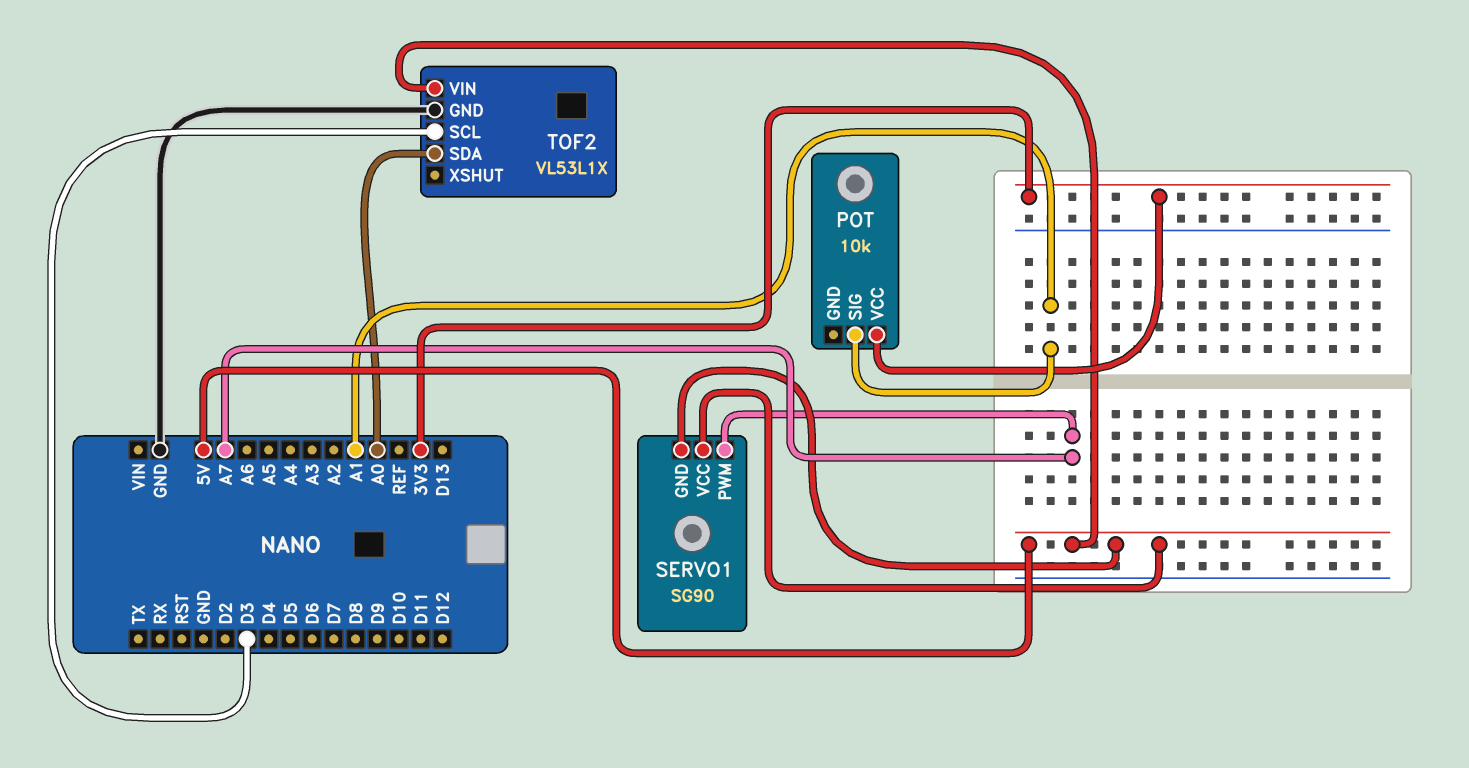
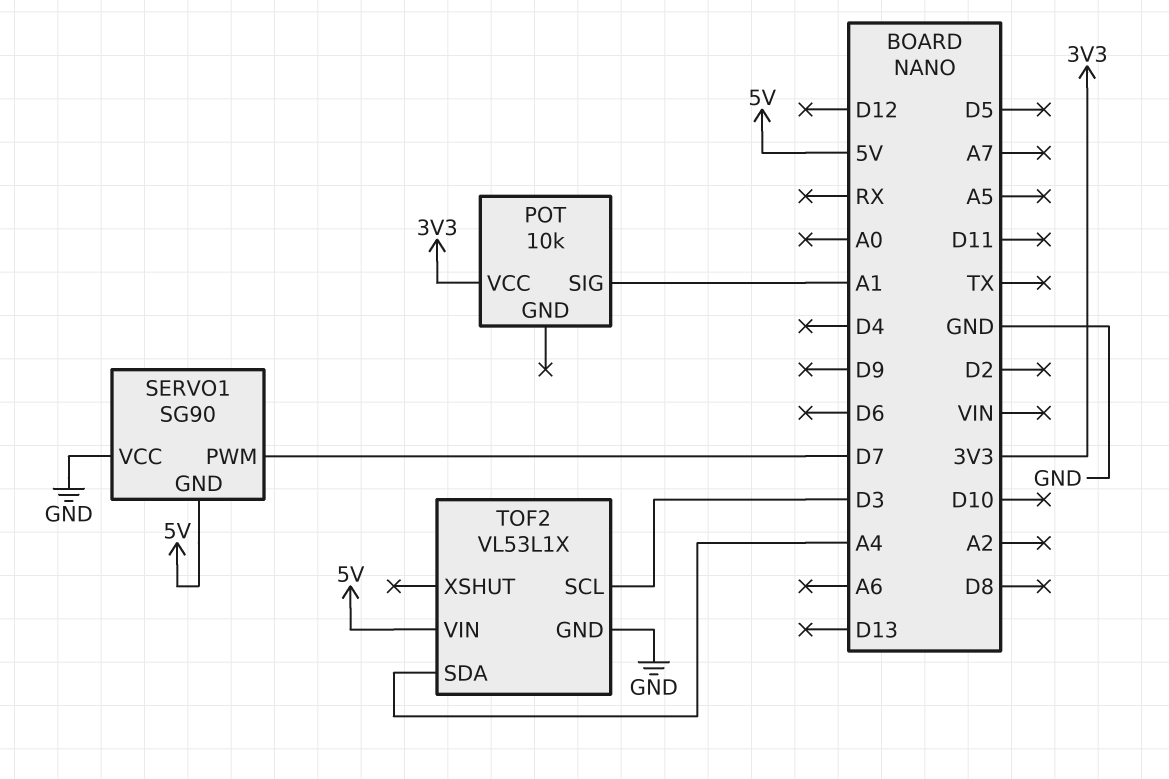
SERVO1 pin PWM: A7 -> D7
SERVO1 pin VCC: 5V -> GND
TOF2 pin SDA: A0 -> A4

